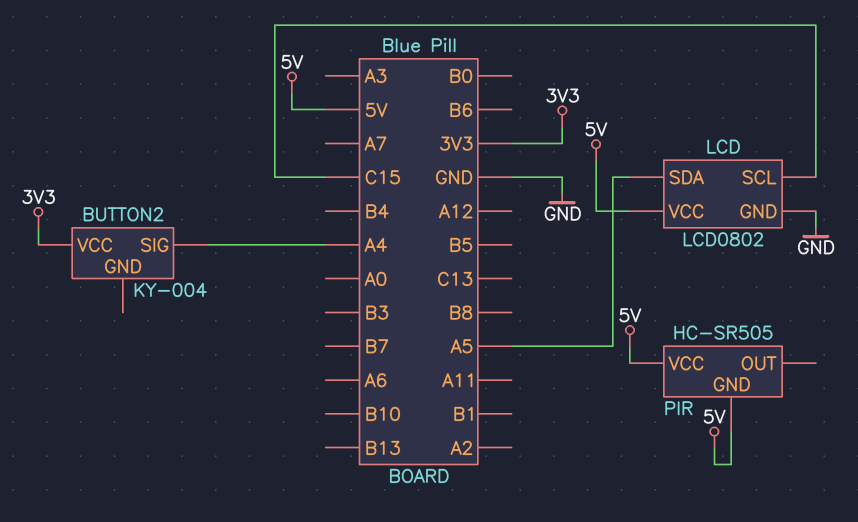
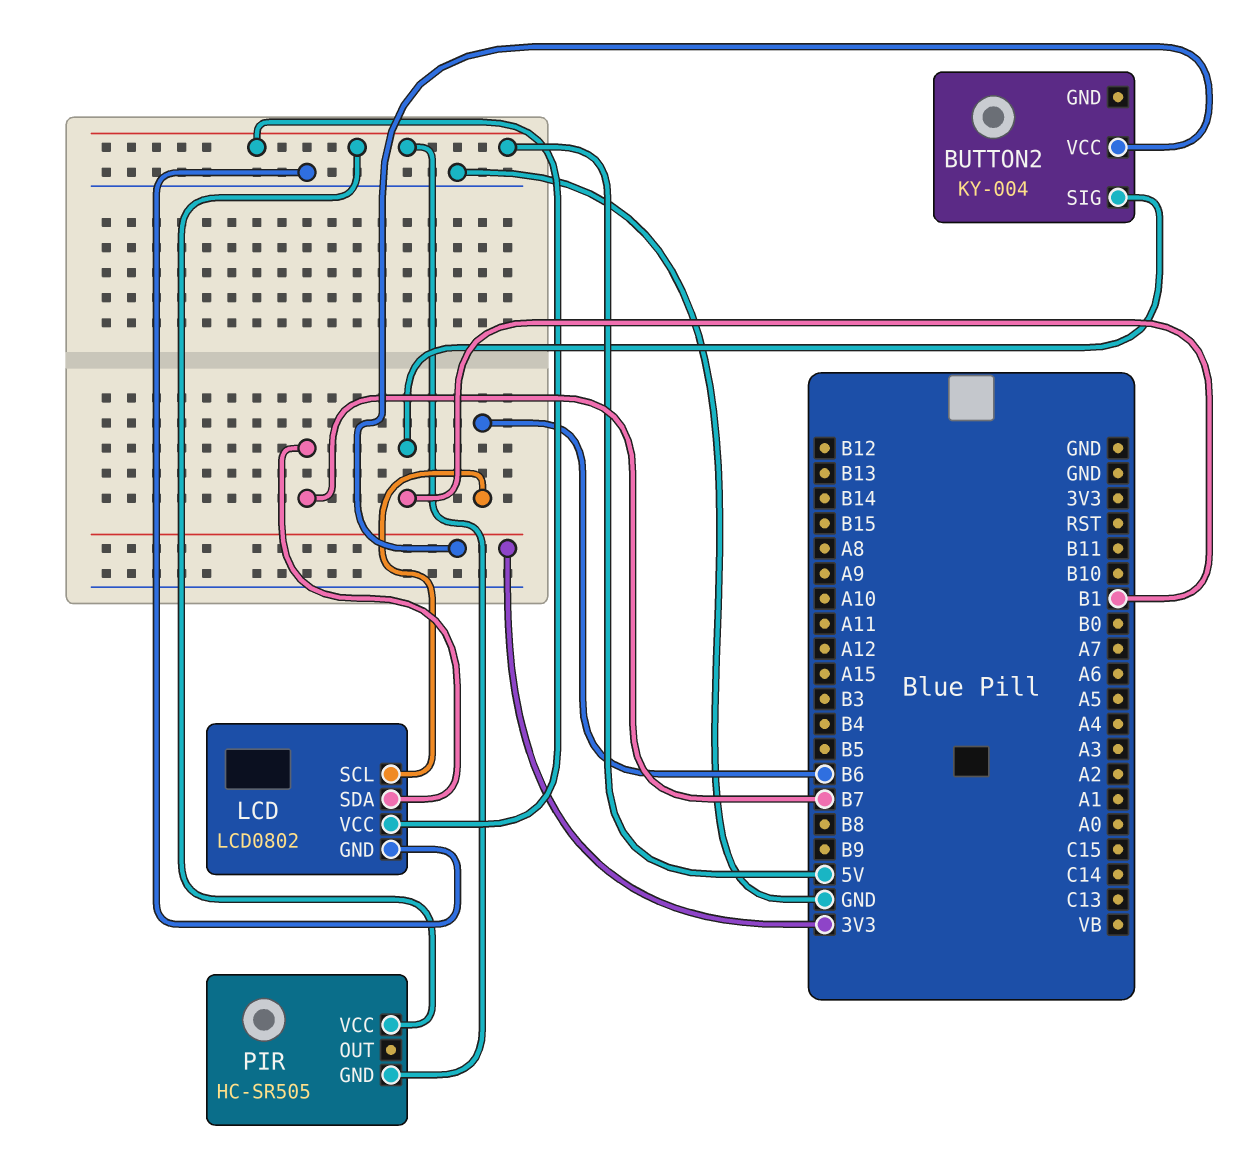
BUTTON2 pin SIG: A4 -> B1
LCD pin SCL: C15 -> B6
LCD pin SDA: A5 -> B7

